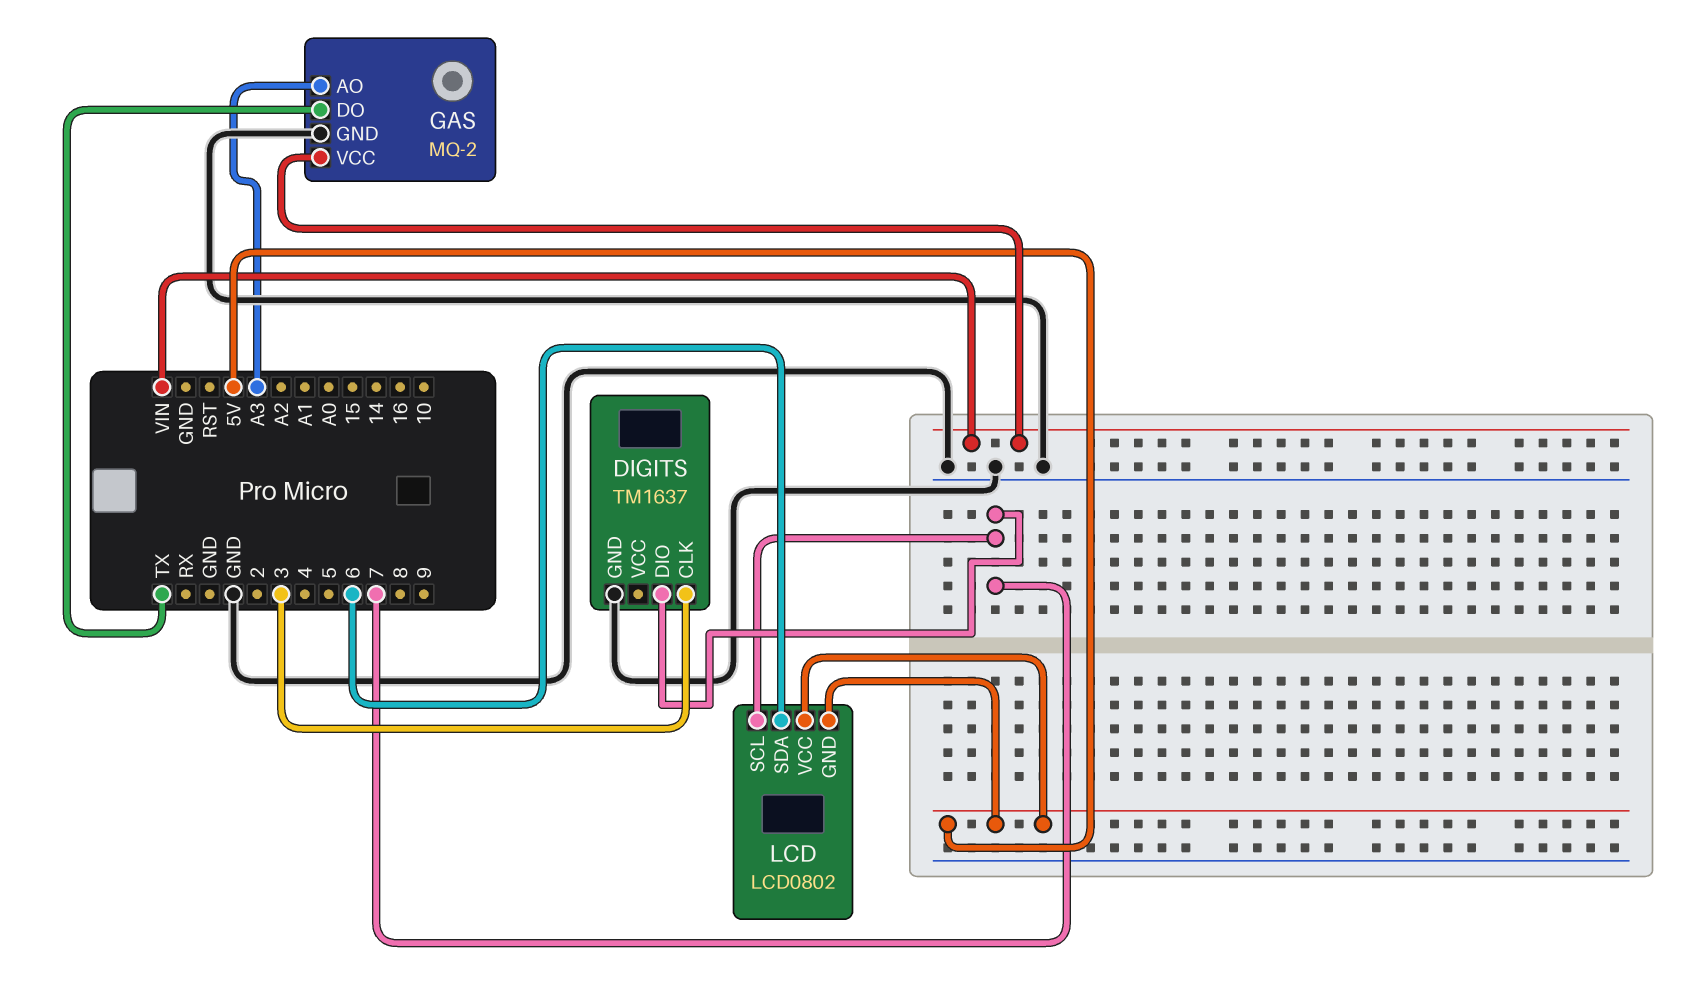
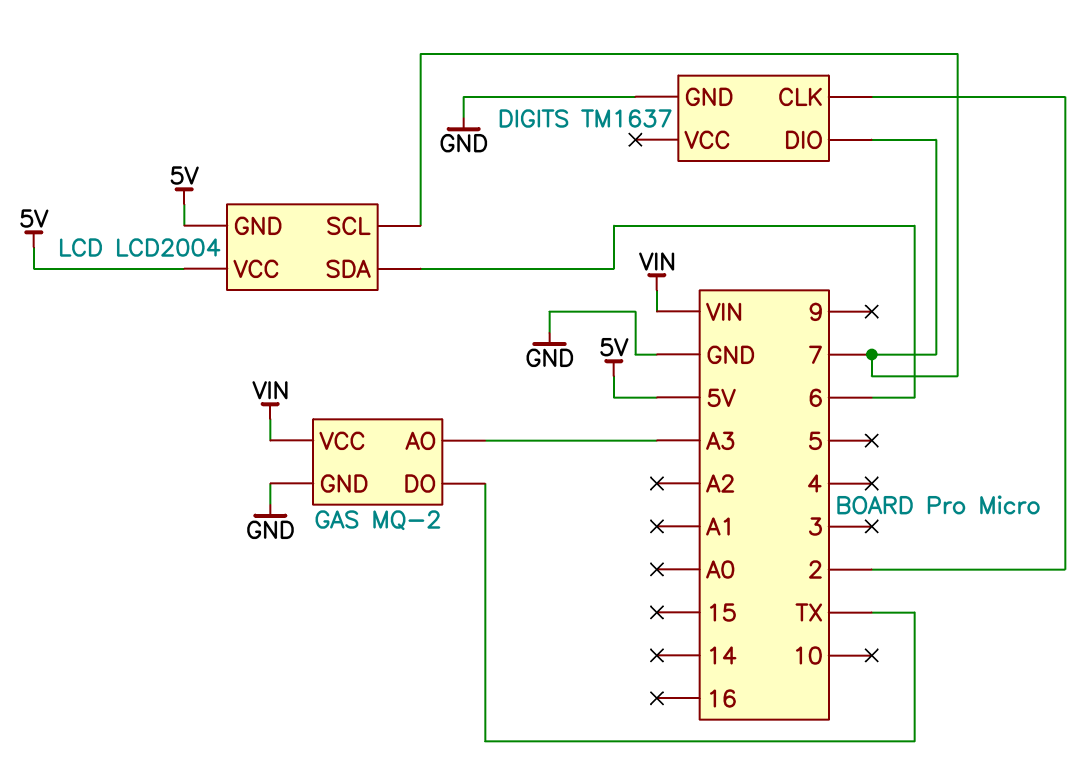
DIGITS pin CLK: 3 -> 2
LCD: LCD0802 -> LCD2004

